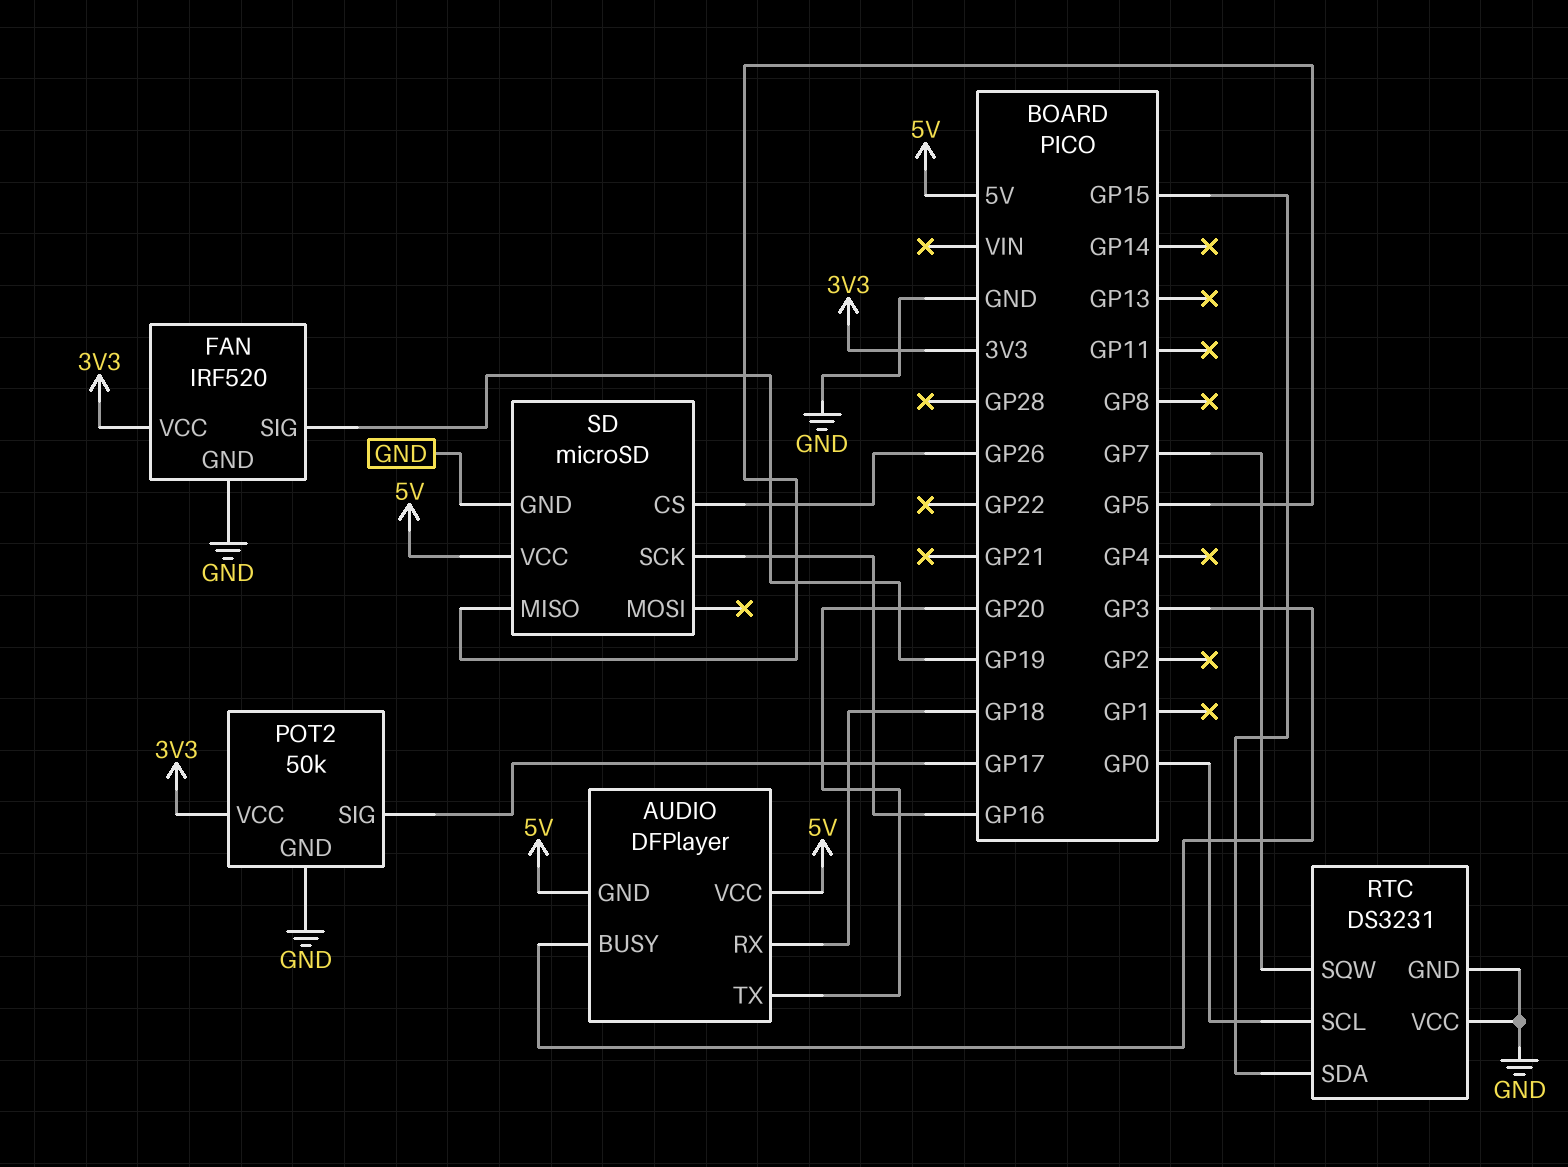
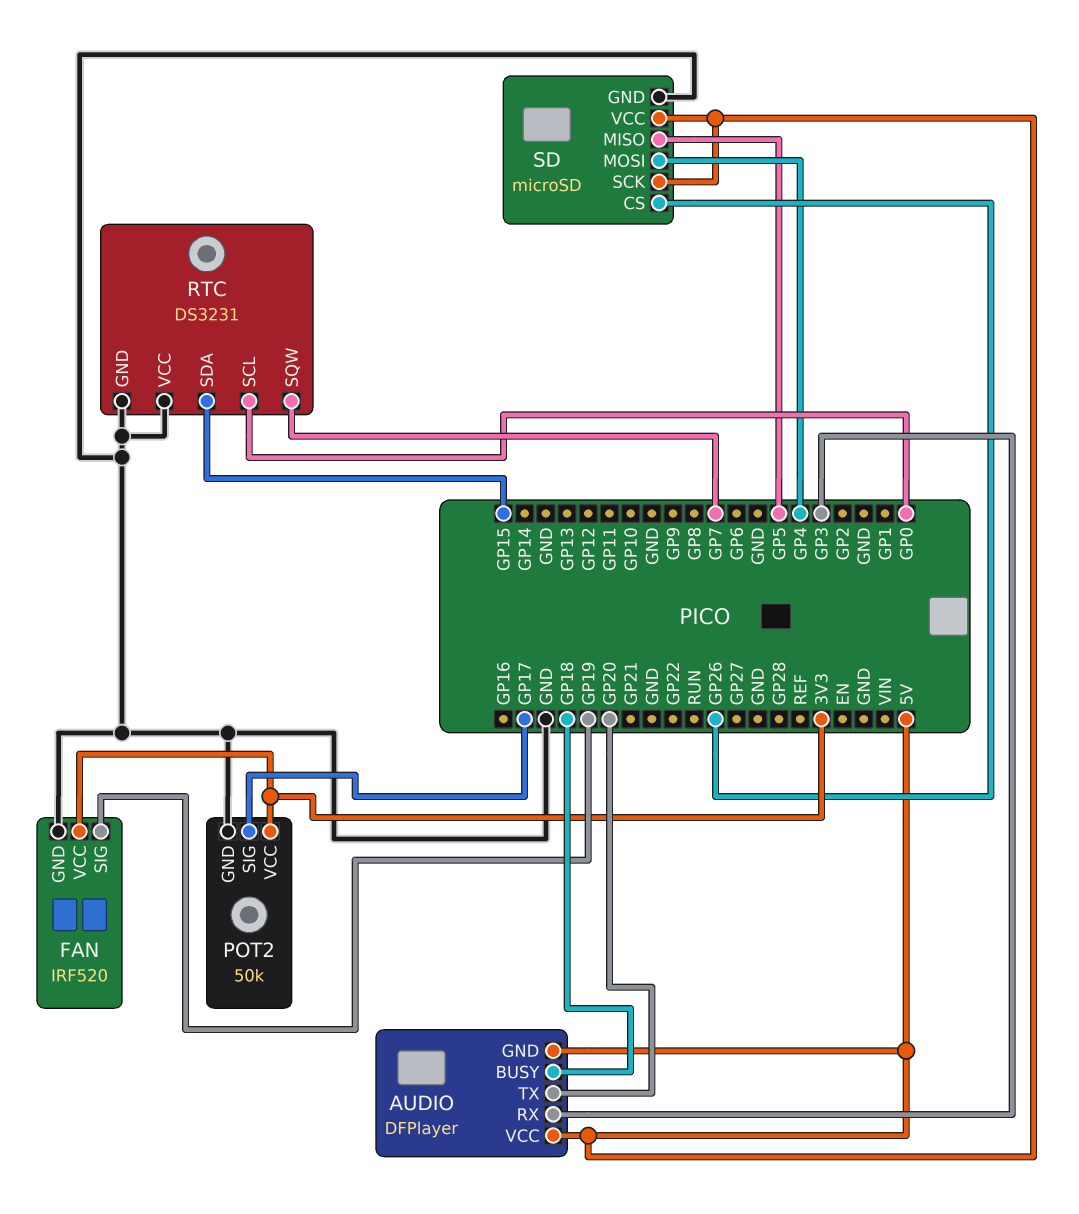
AUDIO pin BUSY: GP3 -> GP18
AUDIO pin RX: GP18 -> GP3
SD pin MOSI: none -> GP4
SD pin SCK: GP16 -> 5V

